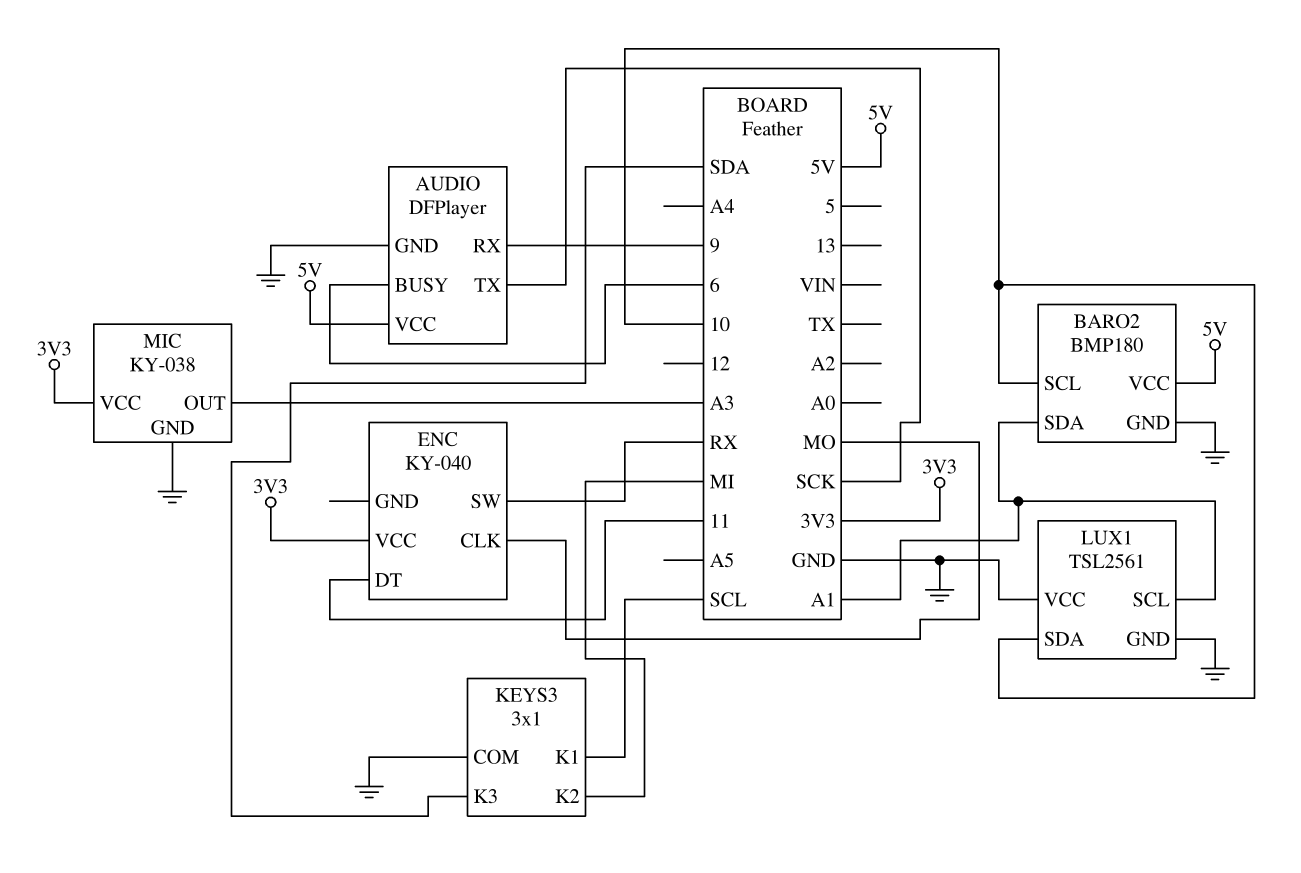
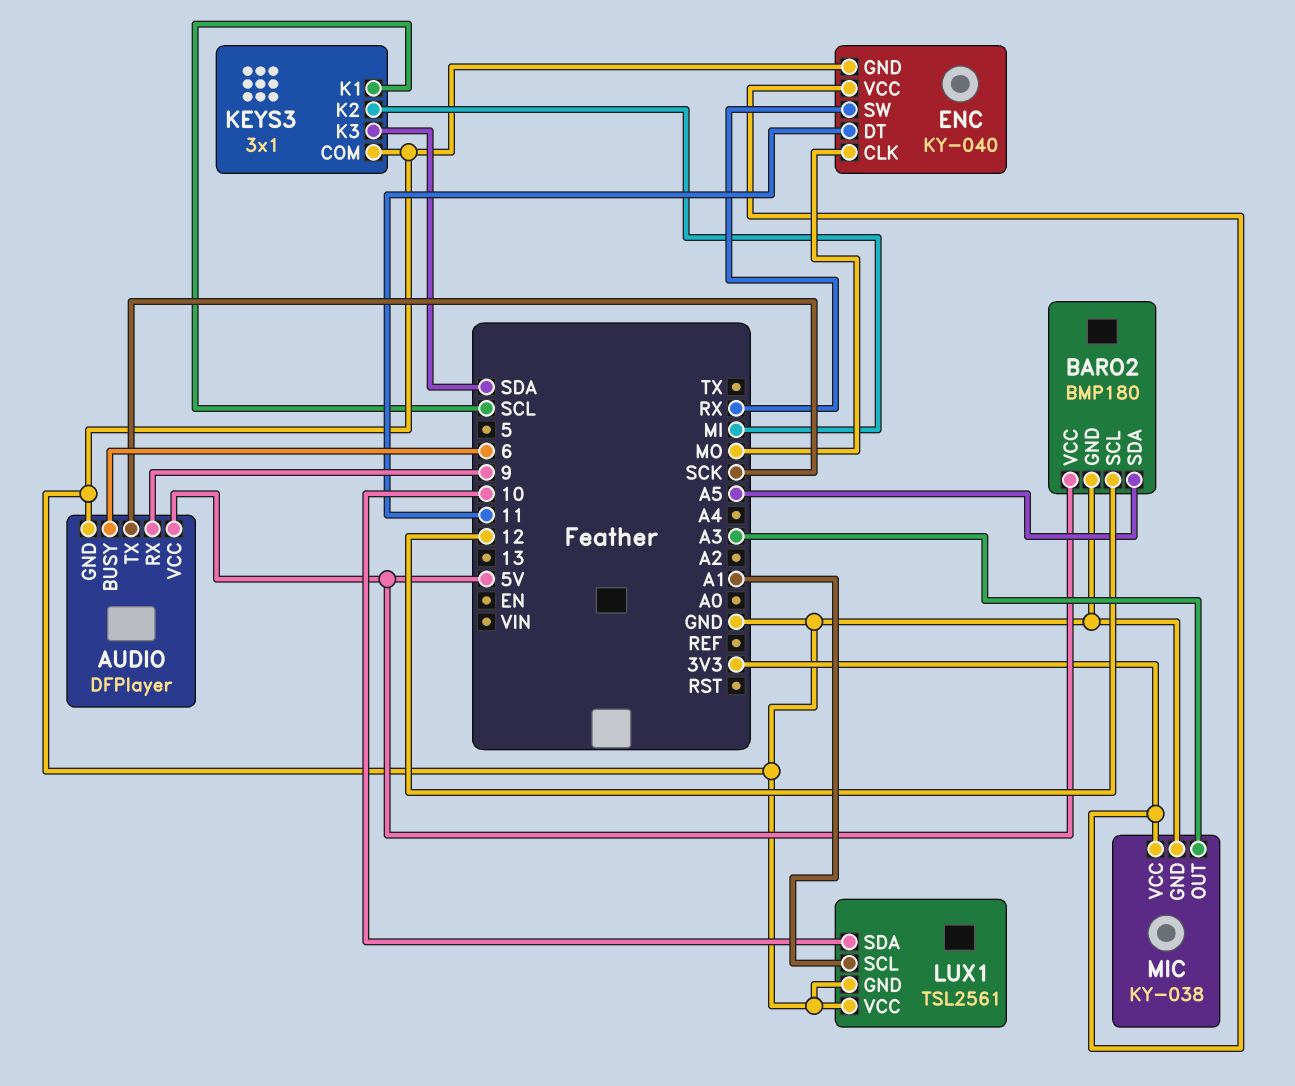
BARO2 pin SCL: 10 -> 12
BARO2 pin SDA: A1 -> A5
ENC pin GND: none -> GND

